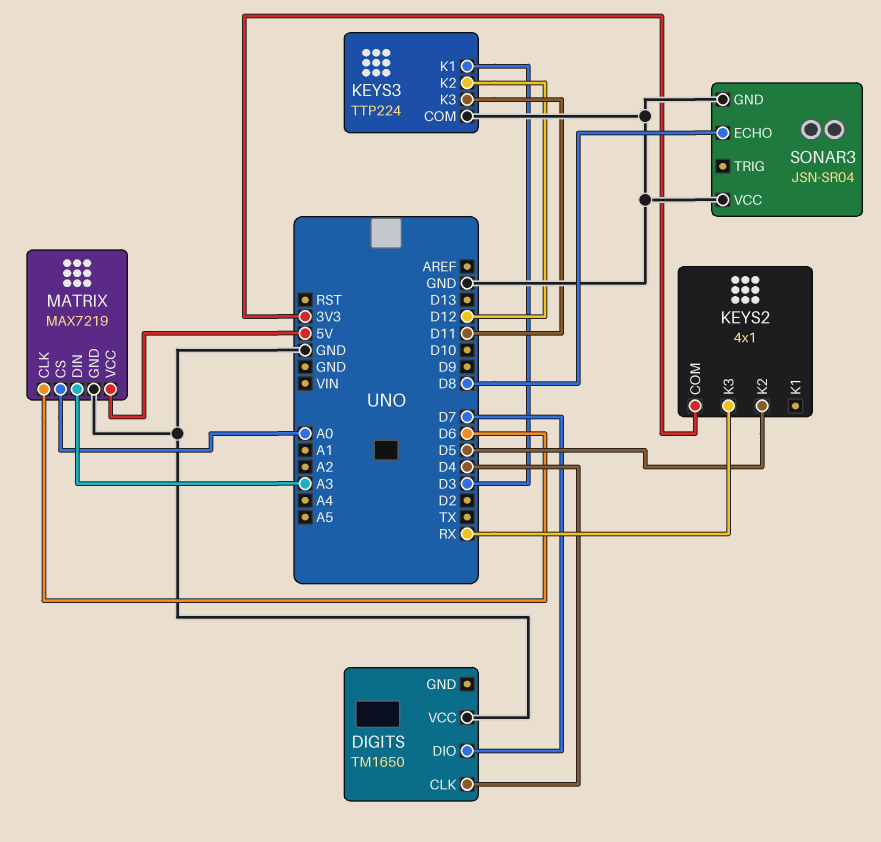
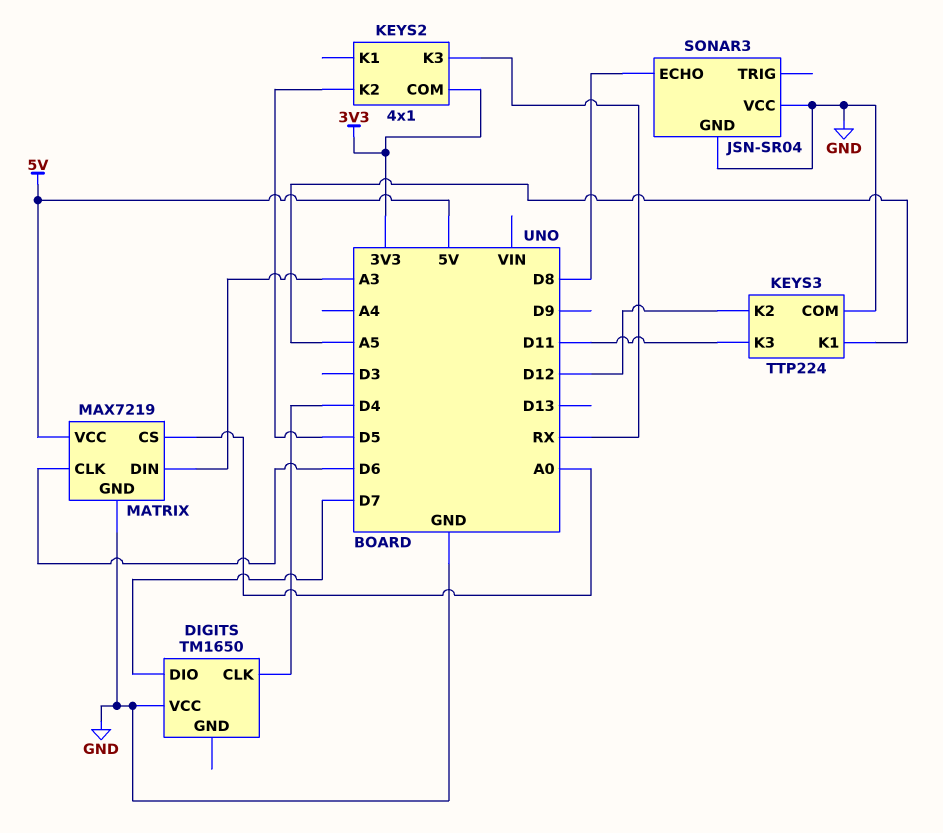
KEYS3 pin K1: D3 -> A5

